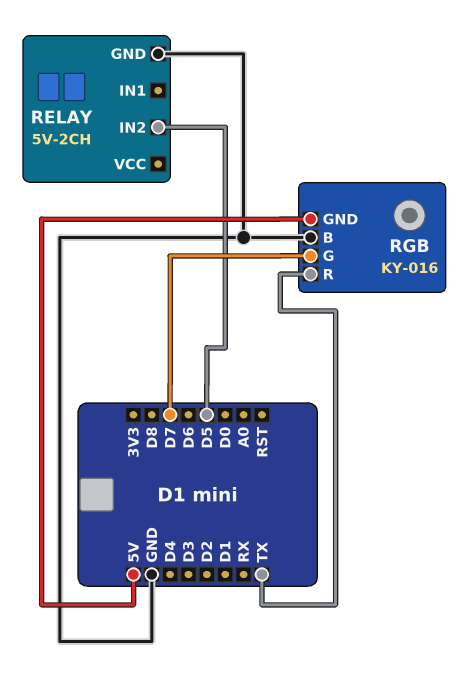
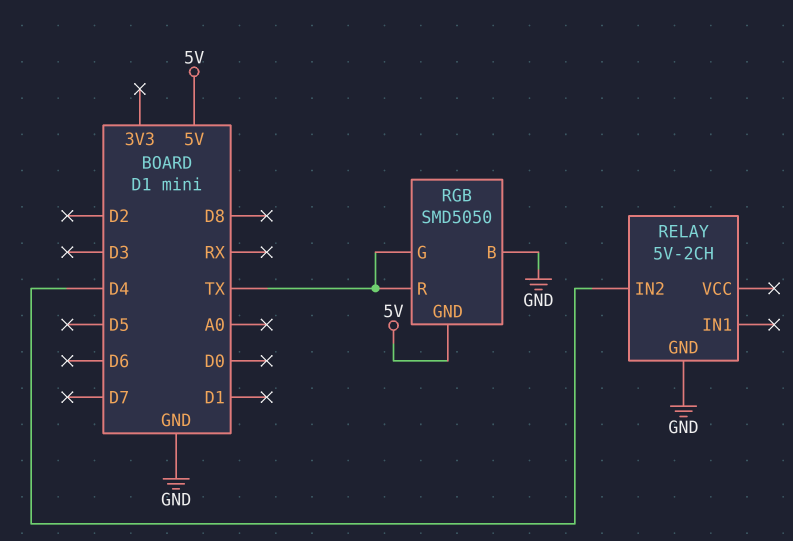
RELAY pin IN2: D5 -> D4
RGB: KY-016 -> SMD5050
RGB pin G: D7 -> TX

